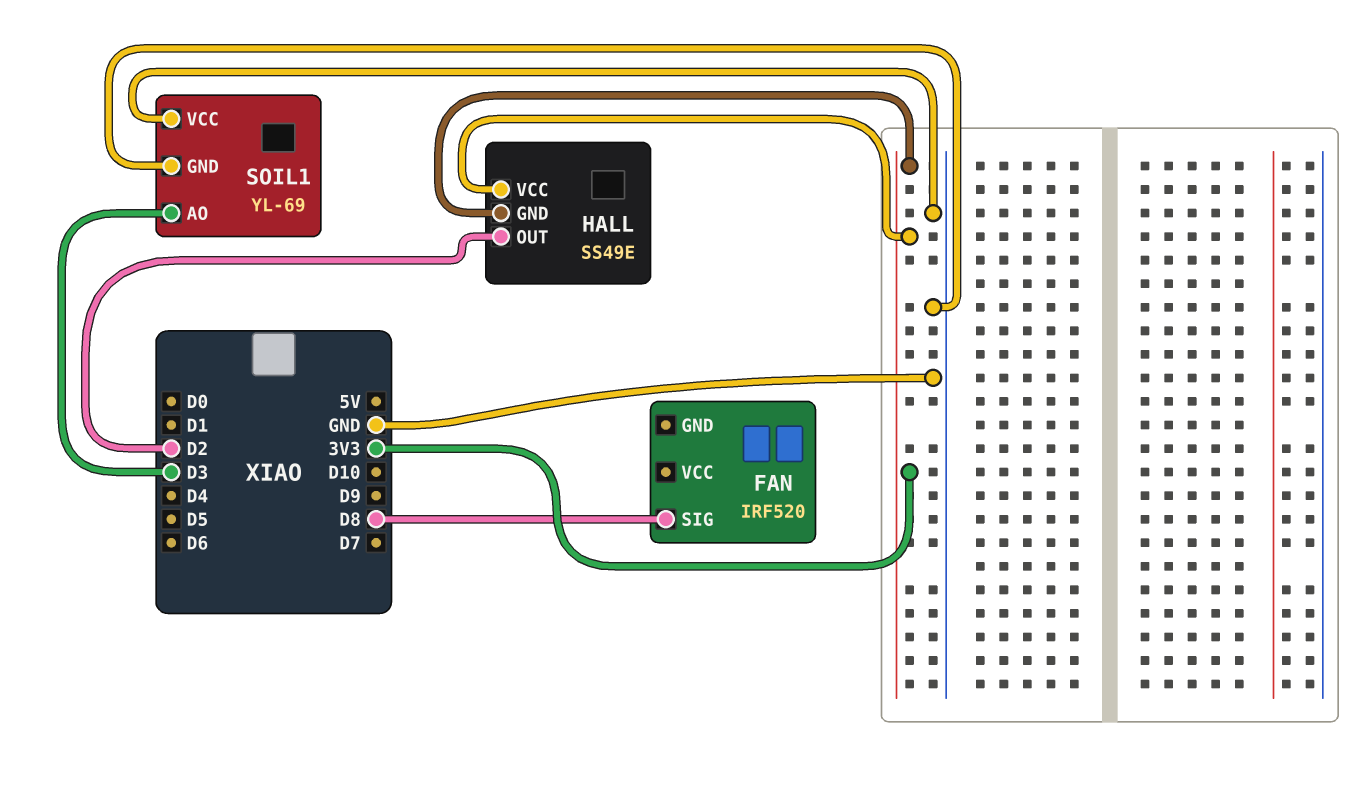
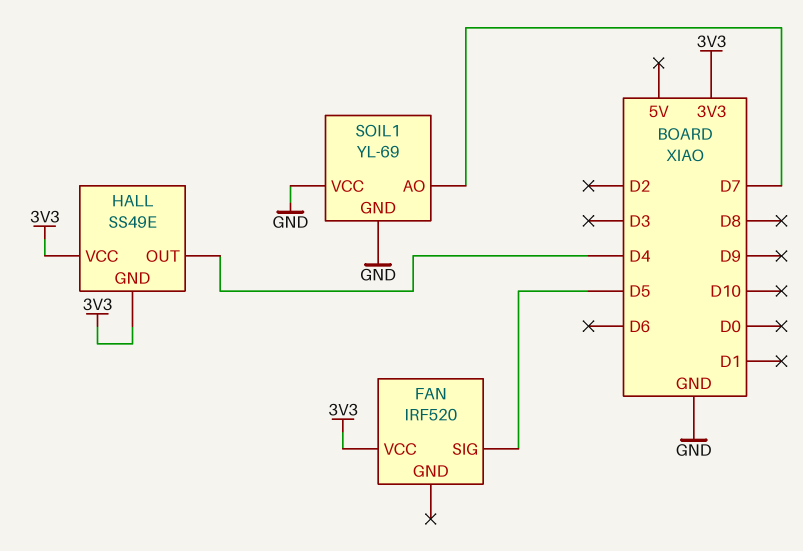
FAN pin SIG: D8 -> D5
FAN pin VCC: none -> 3V3
HALL pin OUT: D2 -> D4
SOIL1 pin AO: D3 -> D7

